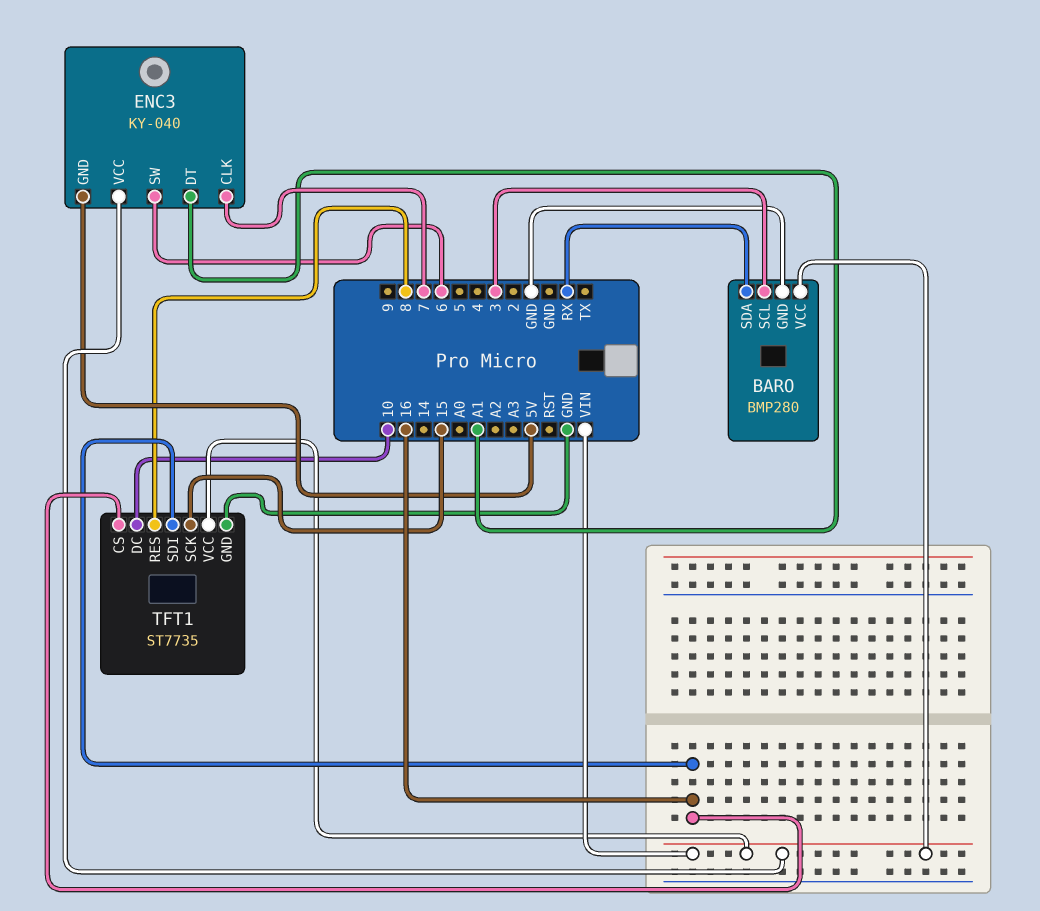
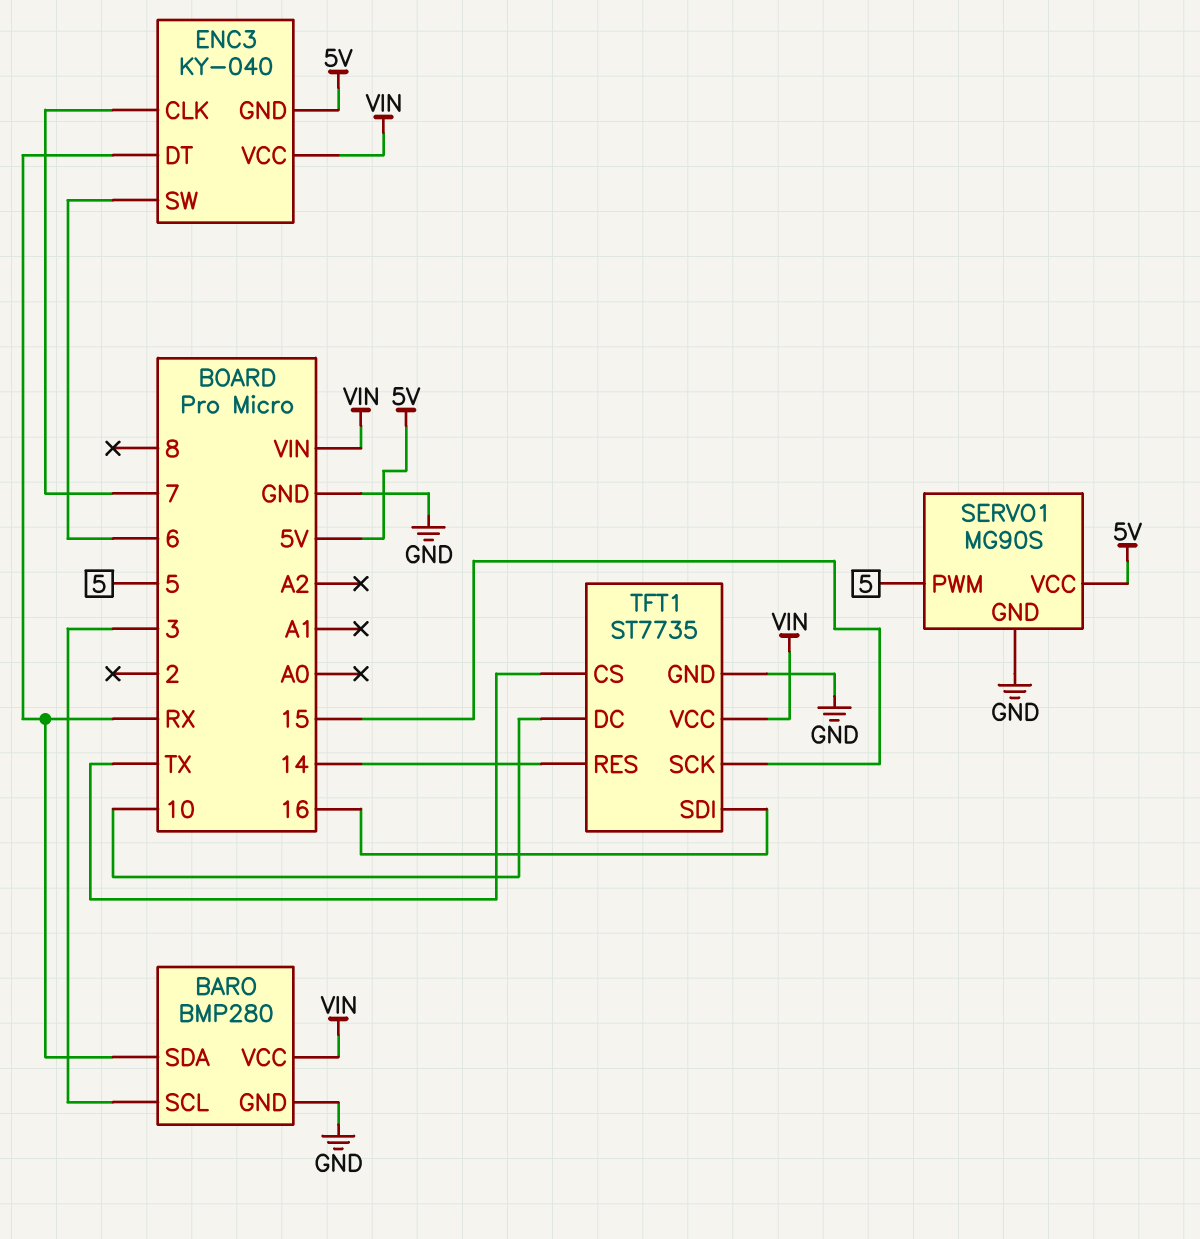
ENC3 pin DT: A1 -> RX
SERVO1: none -> MG90S
SERVO1 pin GND: none -> GND
SERVO1 pin PWM: none -> 5
SERVO1 pin VCC: none -> 5V
TFT1 pin CS: 16 -> TX
TFT1 pin RES: 8 -> 14

